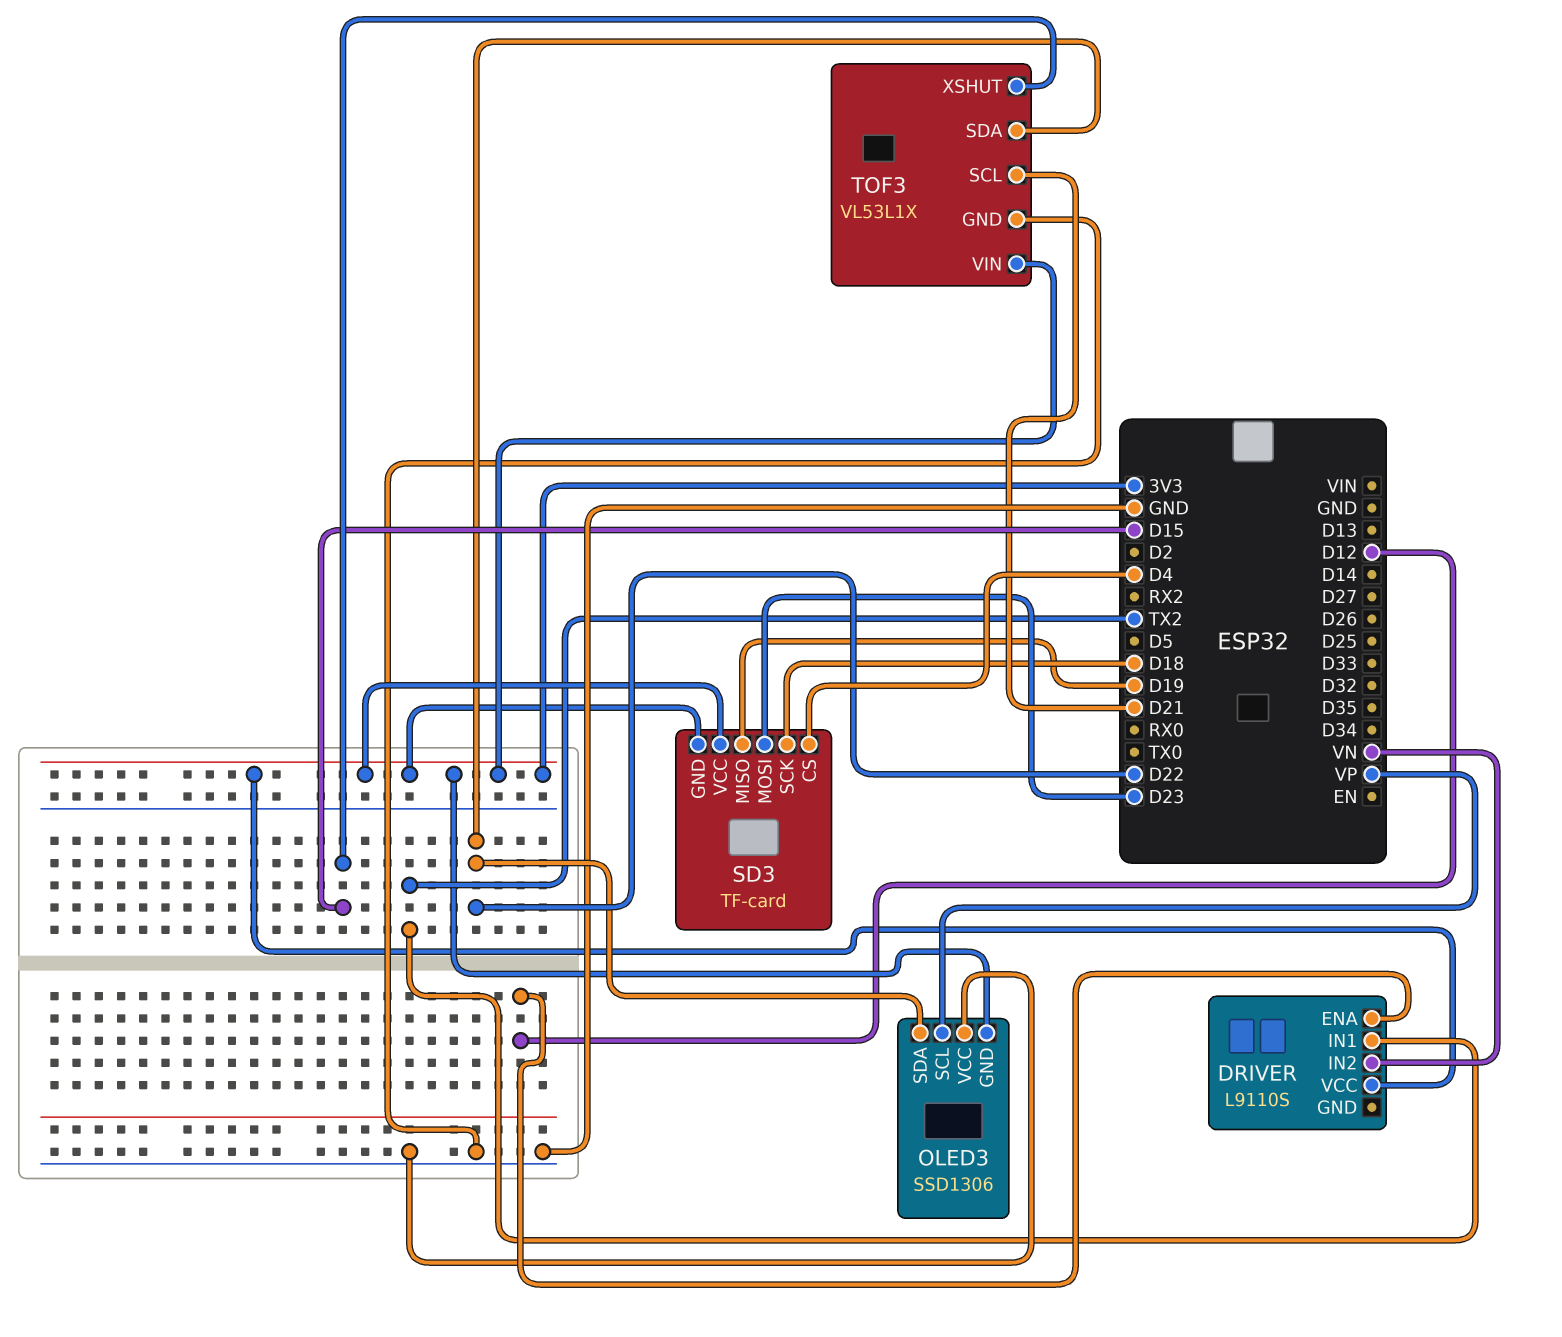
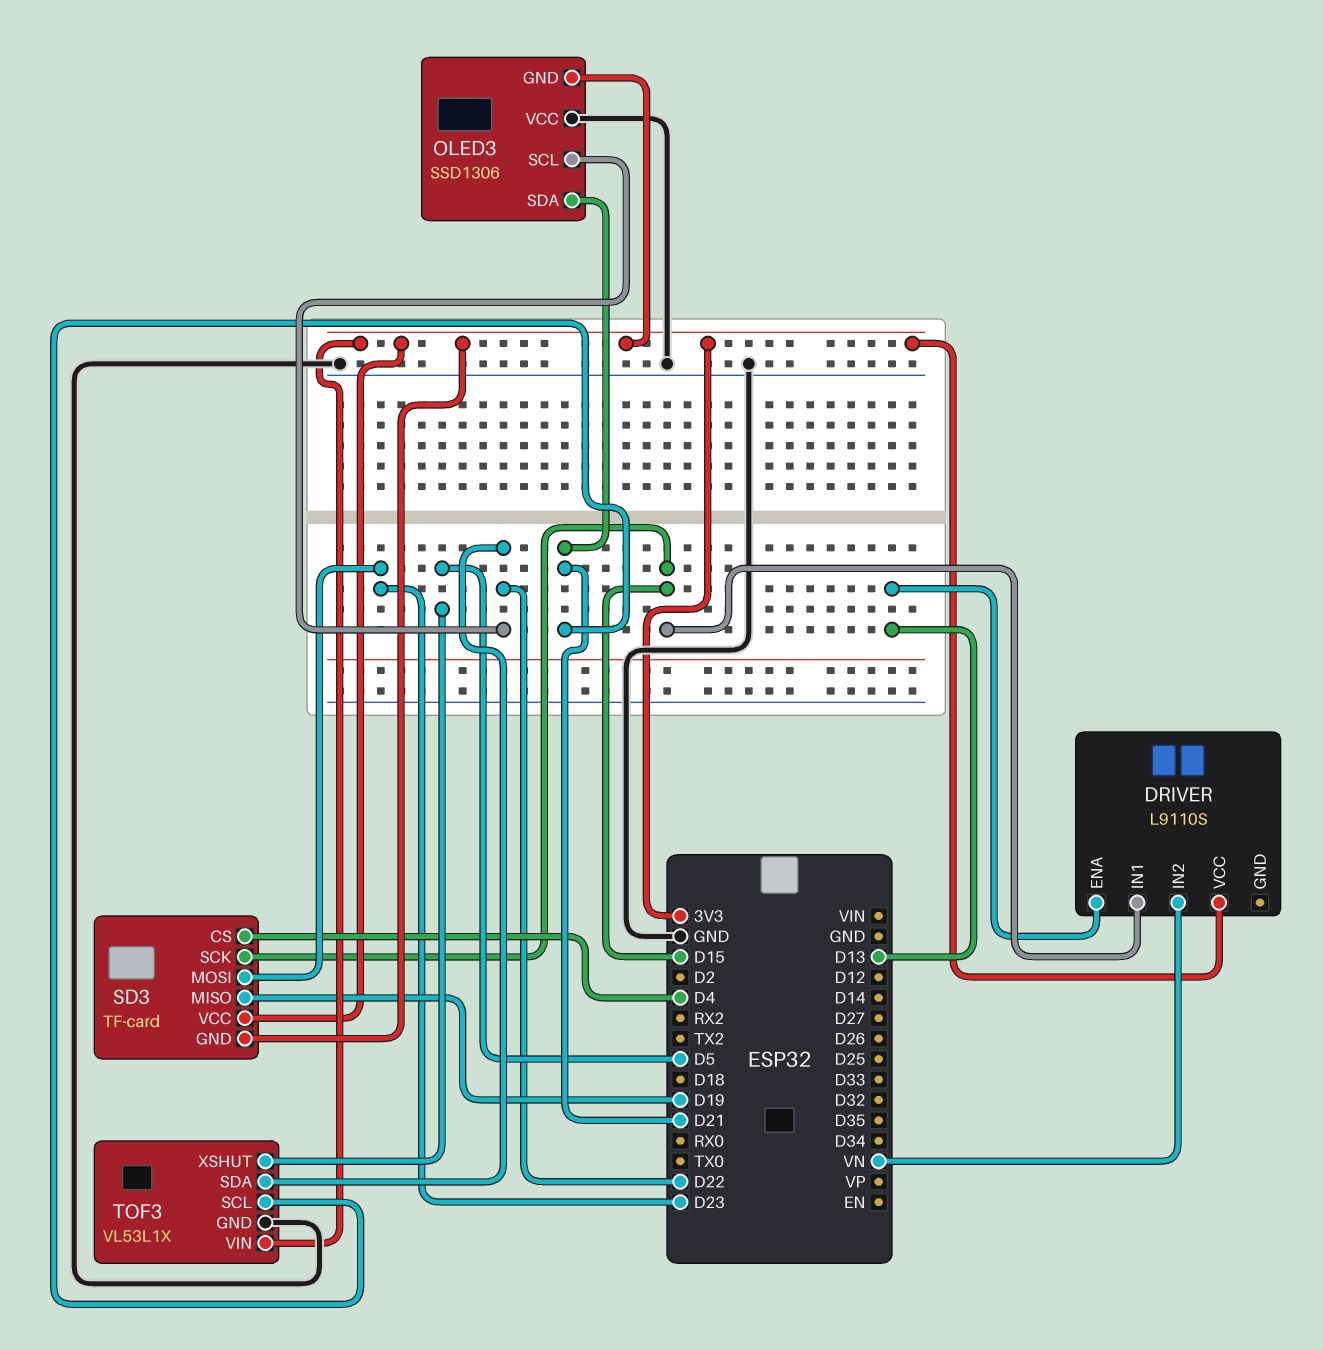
DRIVER pin ENA: D12 -> D13
DRIVER pin IN1: TX2 -> D15
OLED3 pin SCL: VP -> D22
OLED3 pin SDA: D22 -> D21
SD3 pin SCK: D18 -> D15
TOF3 pin XSHUT: D15 -> D5

